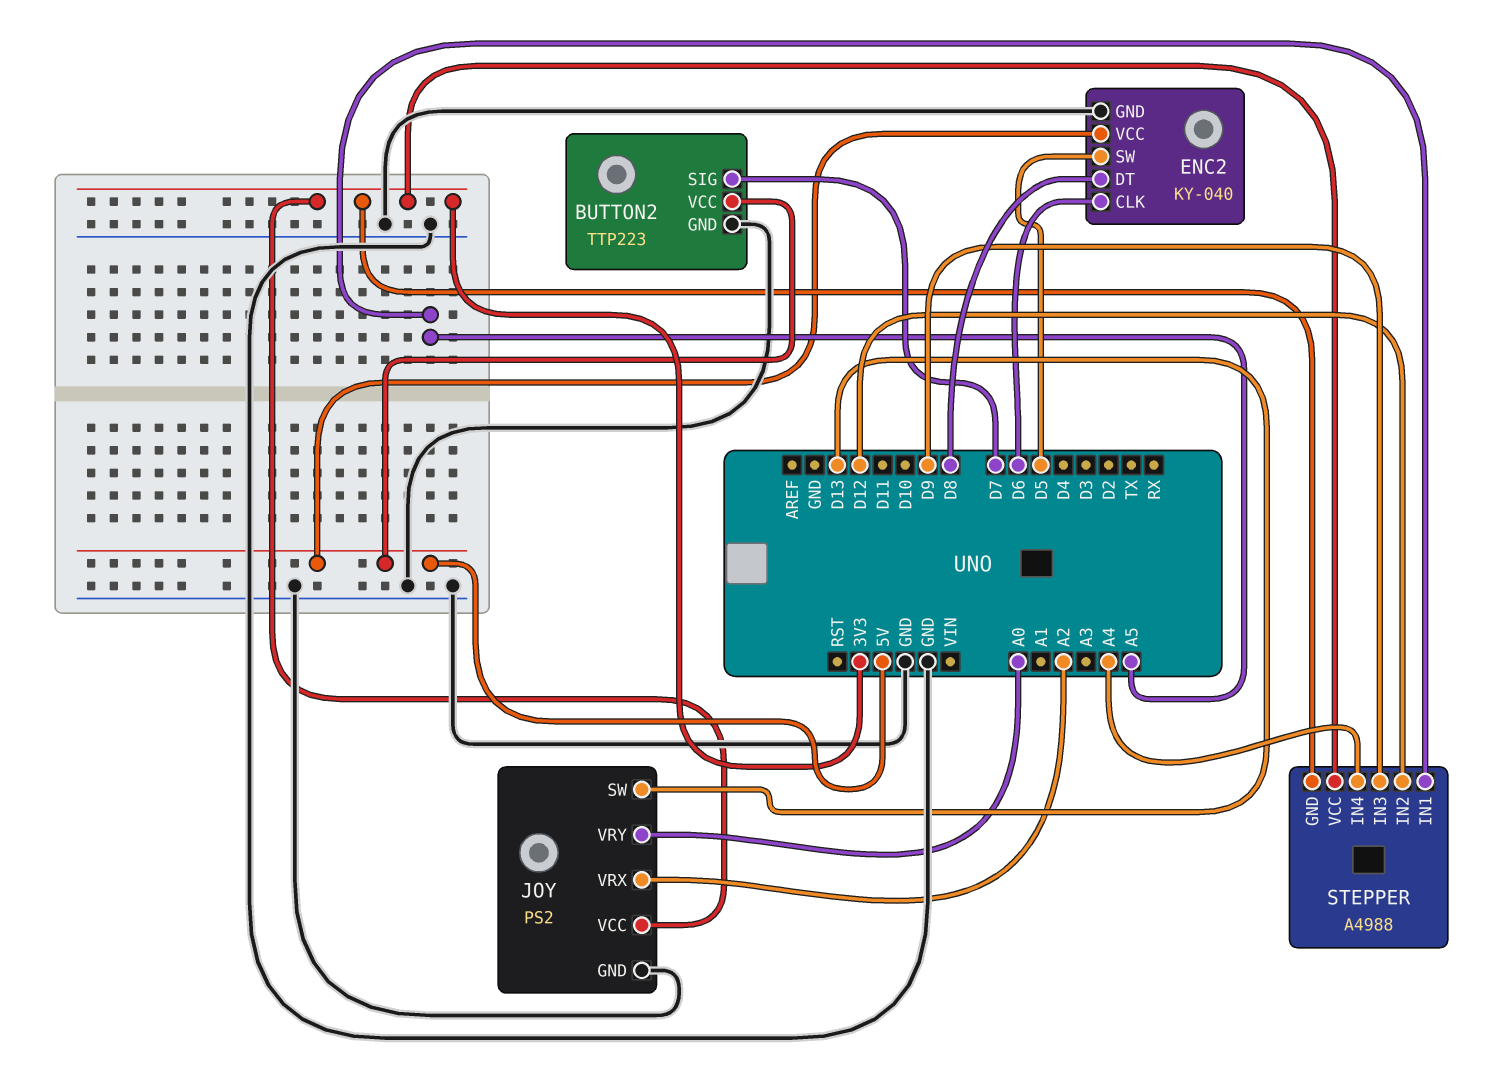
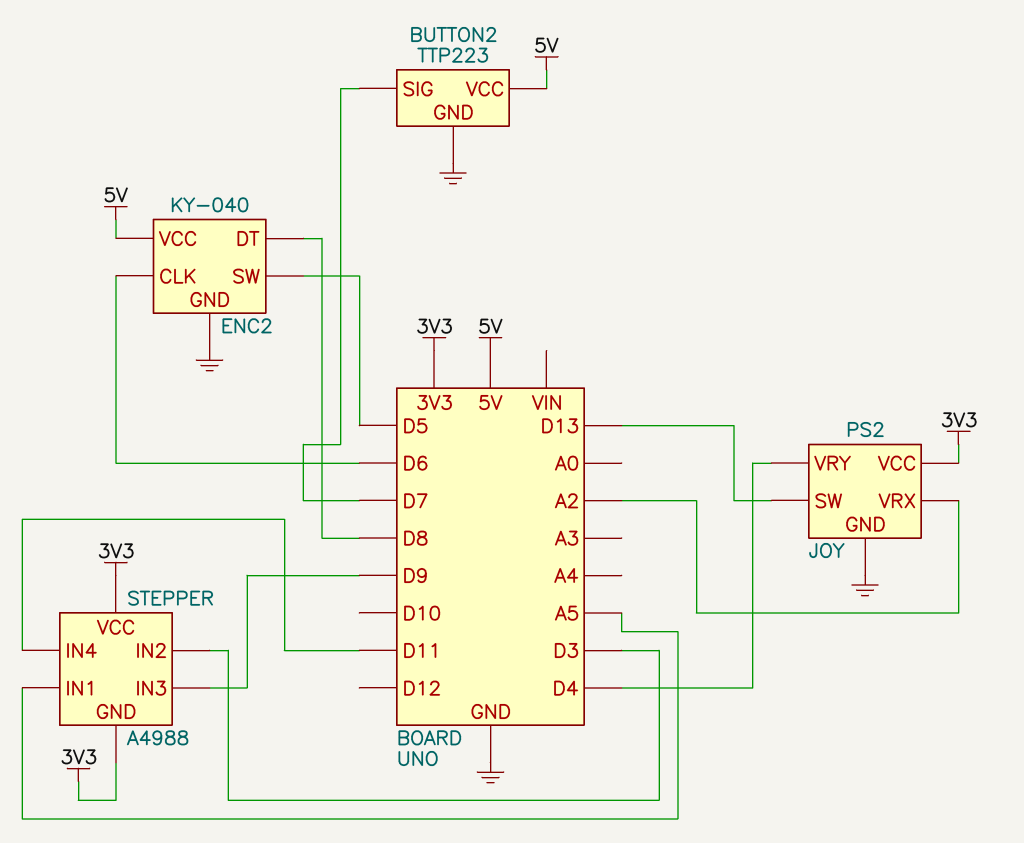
JOY pin VRY: A0 -> D4
STEPPER pin IN2: D12 -> D3
STEPPER pin IN4: A4 -> D11

